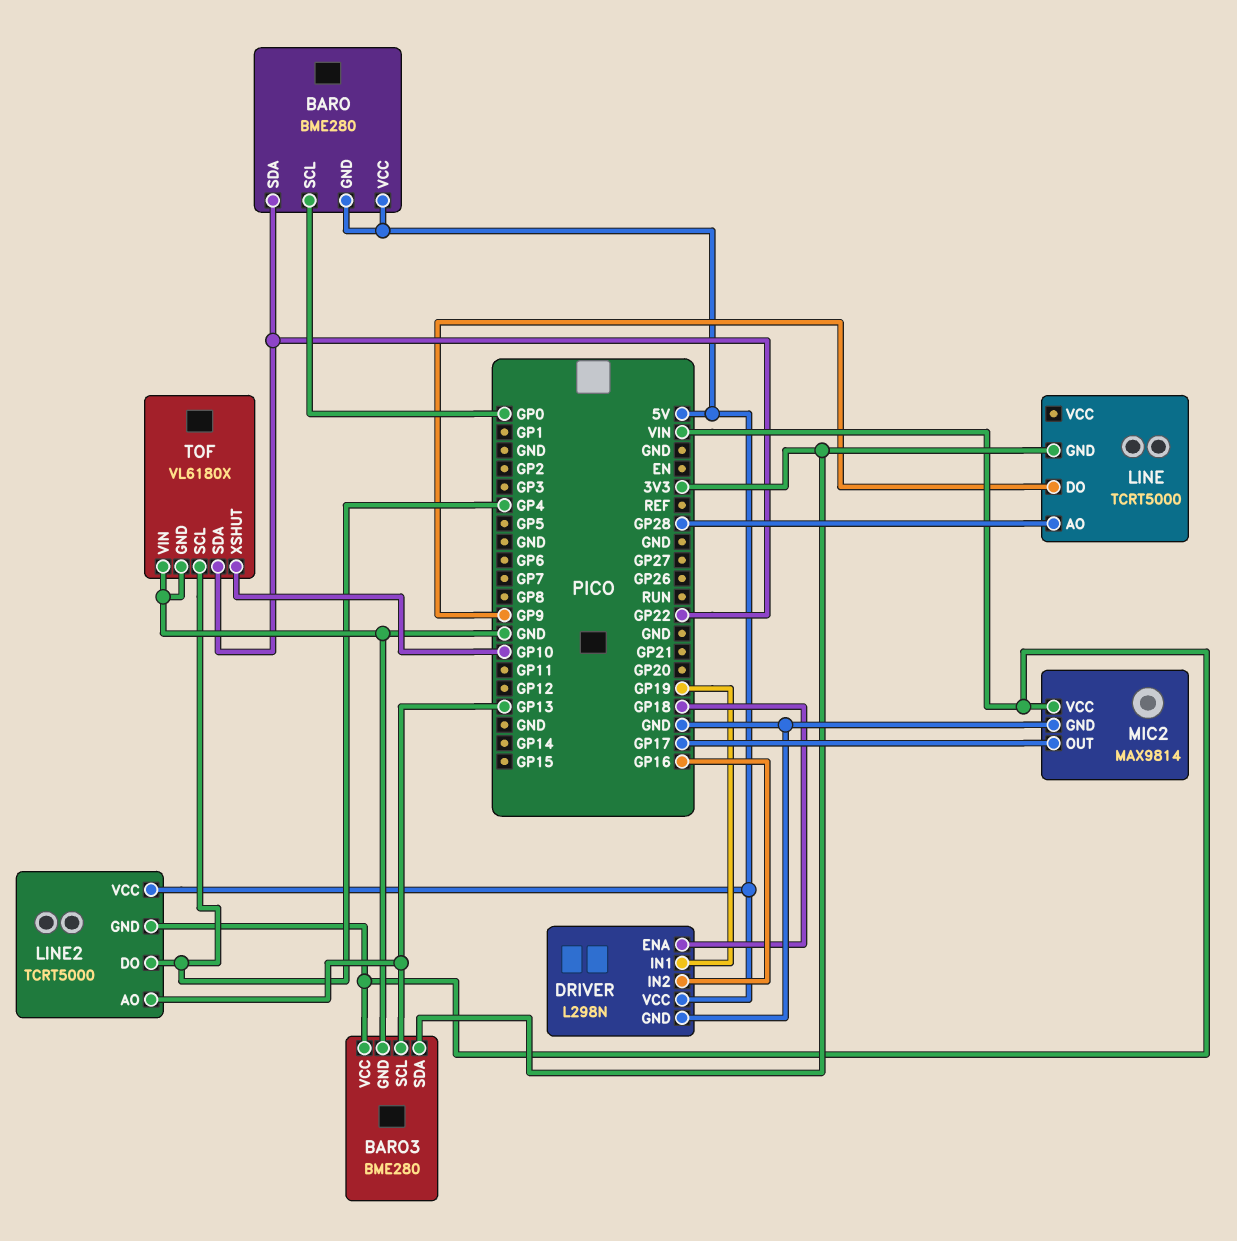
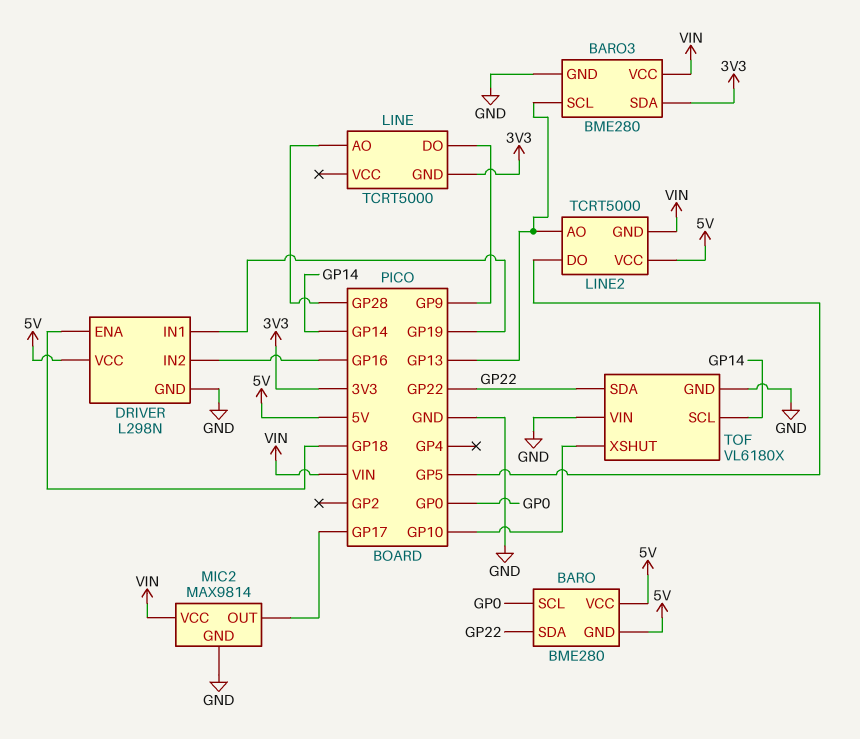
LINE2 pin DO: GP4 -> GP5
TOF pin SCL: GP4 -> GP14

